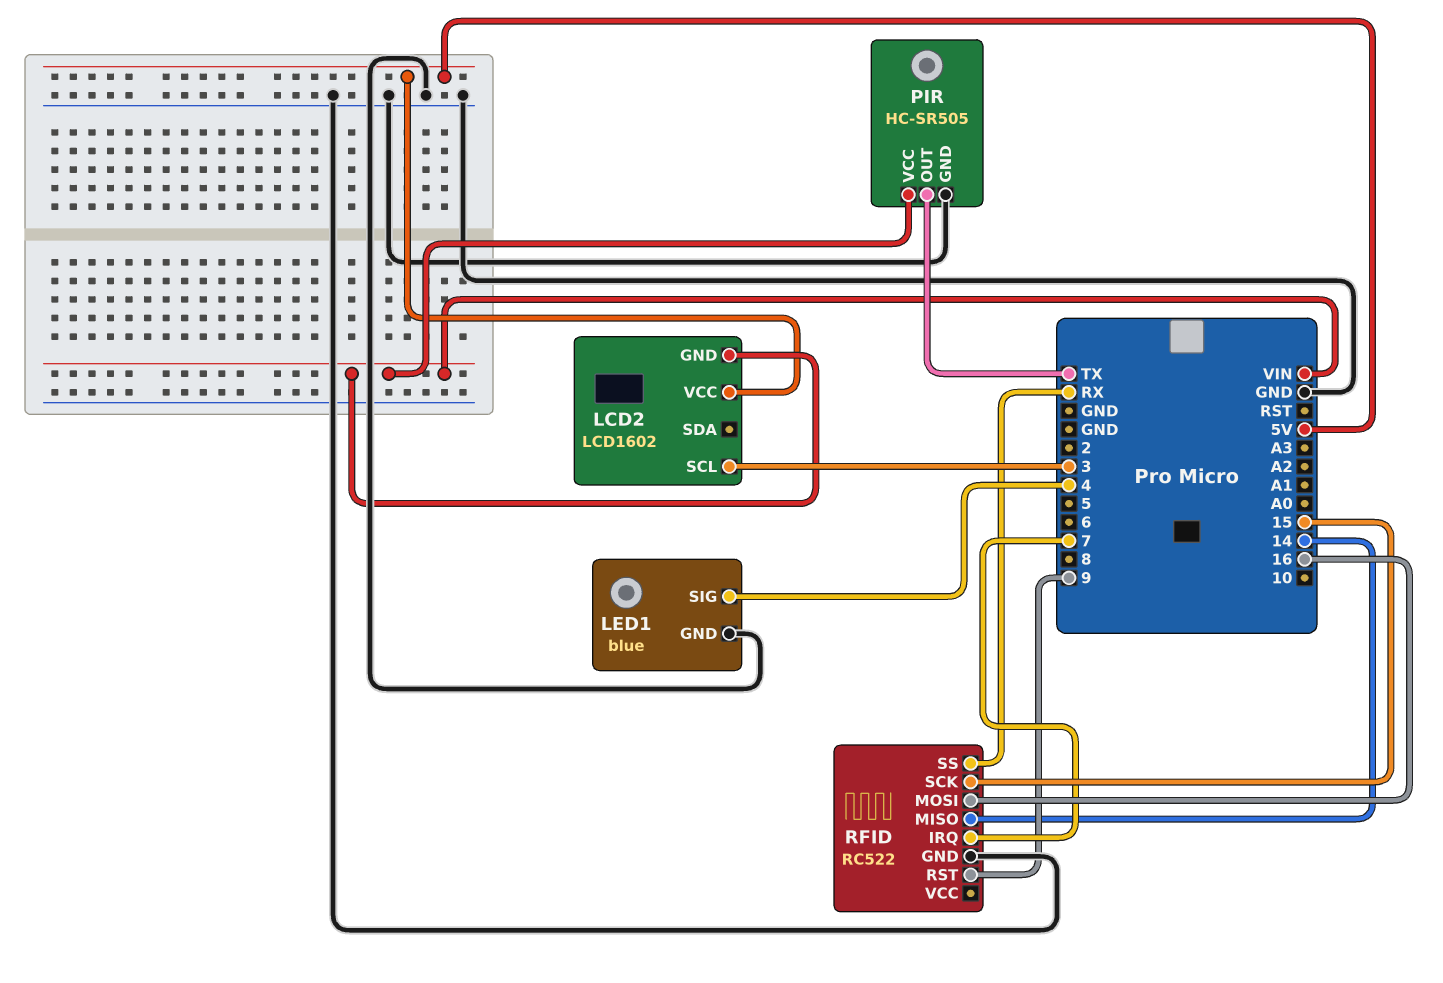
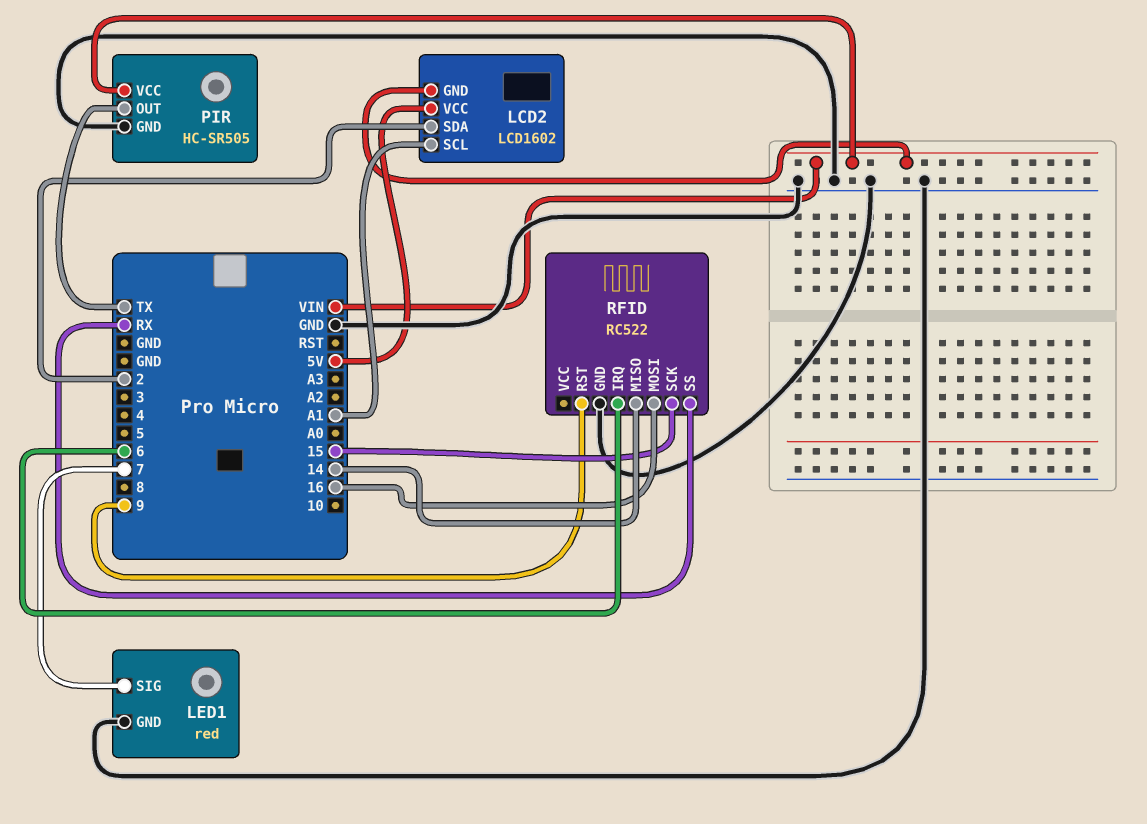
LCD2 pin SCL: 3 -> A1
LCD2 pin SDA: none -> 2
LED1: blue -> red
LED1 pin SIG: 4 -> 7
RFID pin IRQ: 7 -> 6

